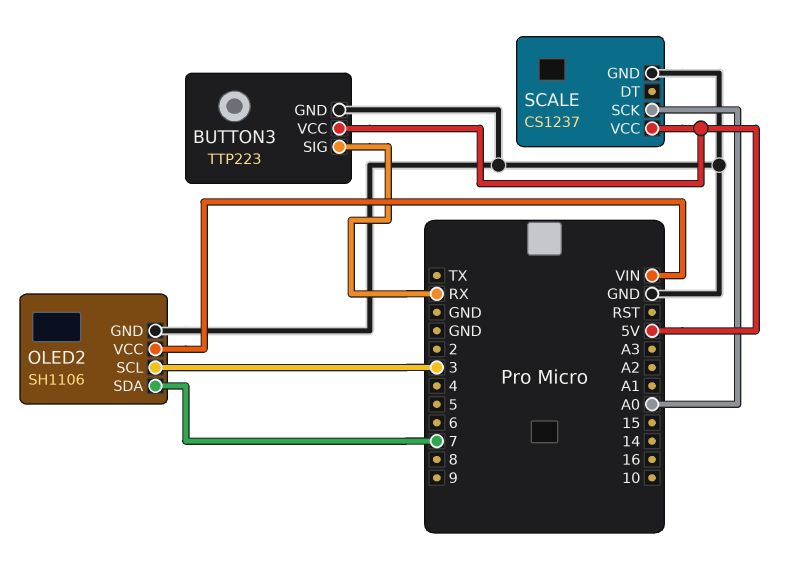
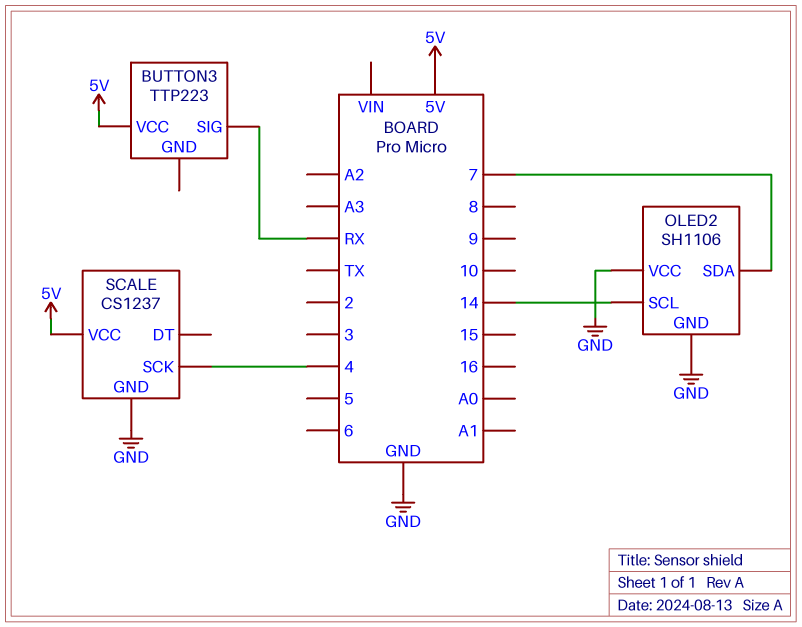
BUTTON3 pin GND: GND -> none
OLED2 pin SCL: 3 -> 14
OLED2 pin VCC: VIN -> GND
SCALE pin SCK: A0 -> 4

